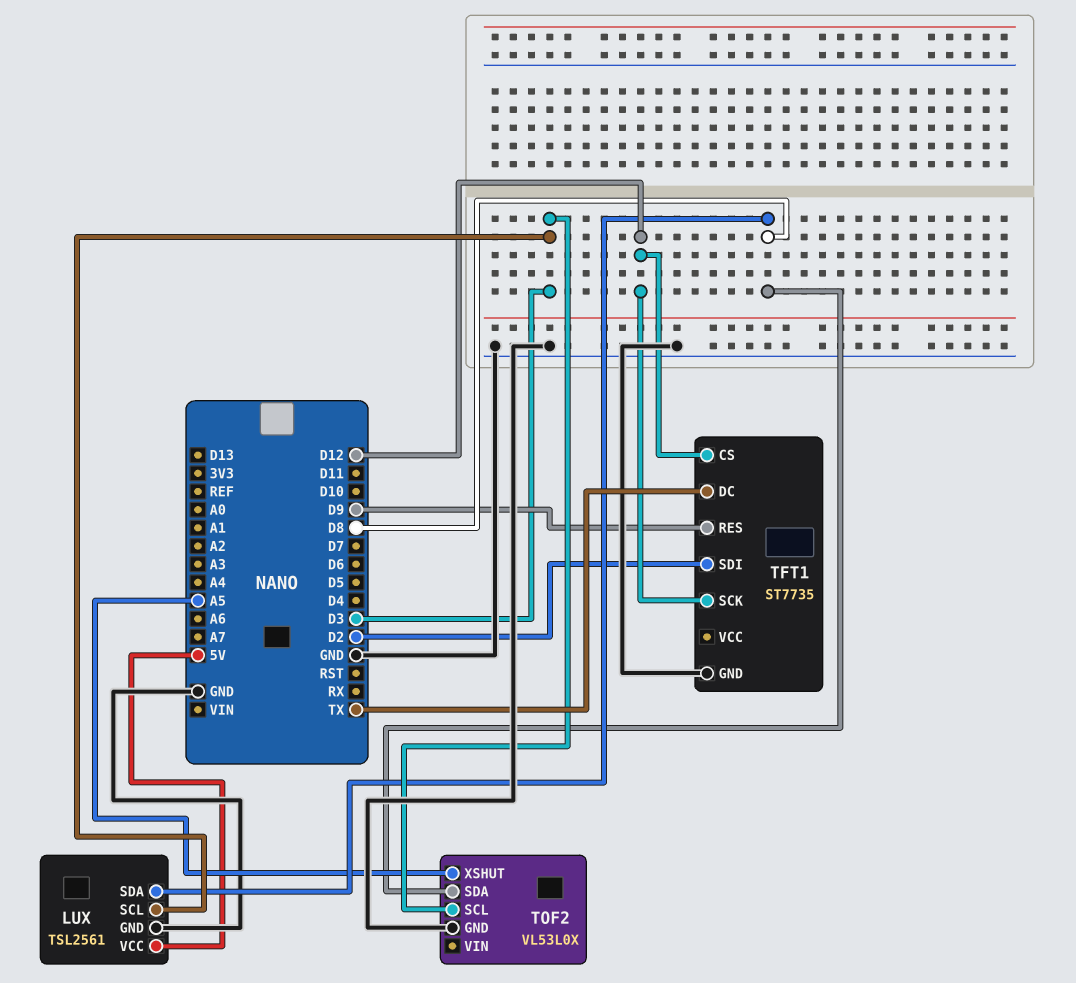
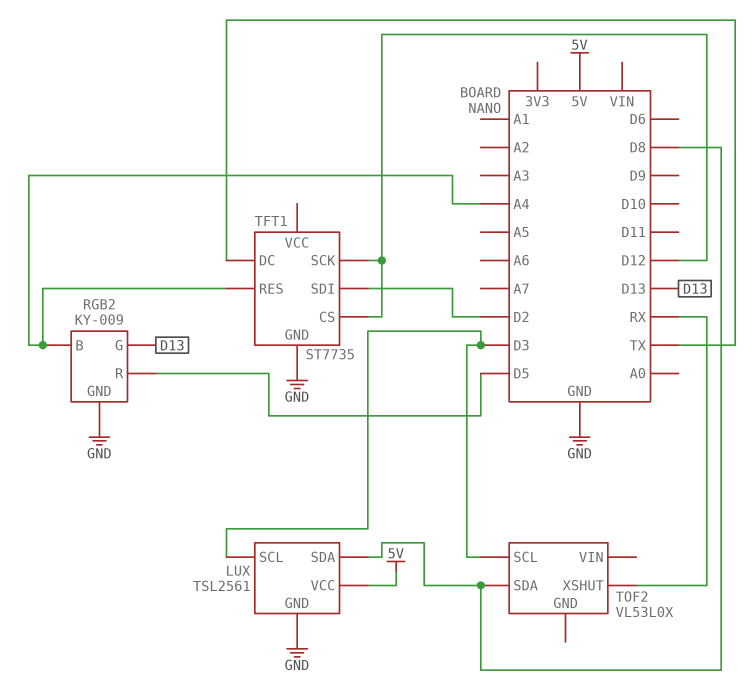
RGB2: none -> KY-009
RGB2 pin B: none -> A4
RGB2 pin G: none -> D13
RGB2 pin GND: none -> GND
RGB2 pin R: none -> D5
TFT1 pin RES: D9 -> A4
TOF2 pin GND: GND -> none
TOF2 pin XSHUT: A5 -> RX

